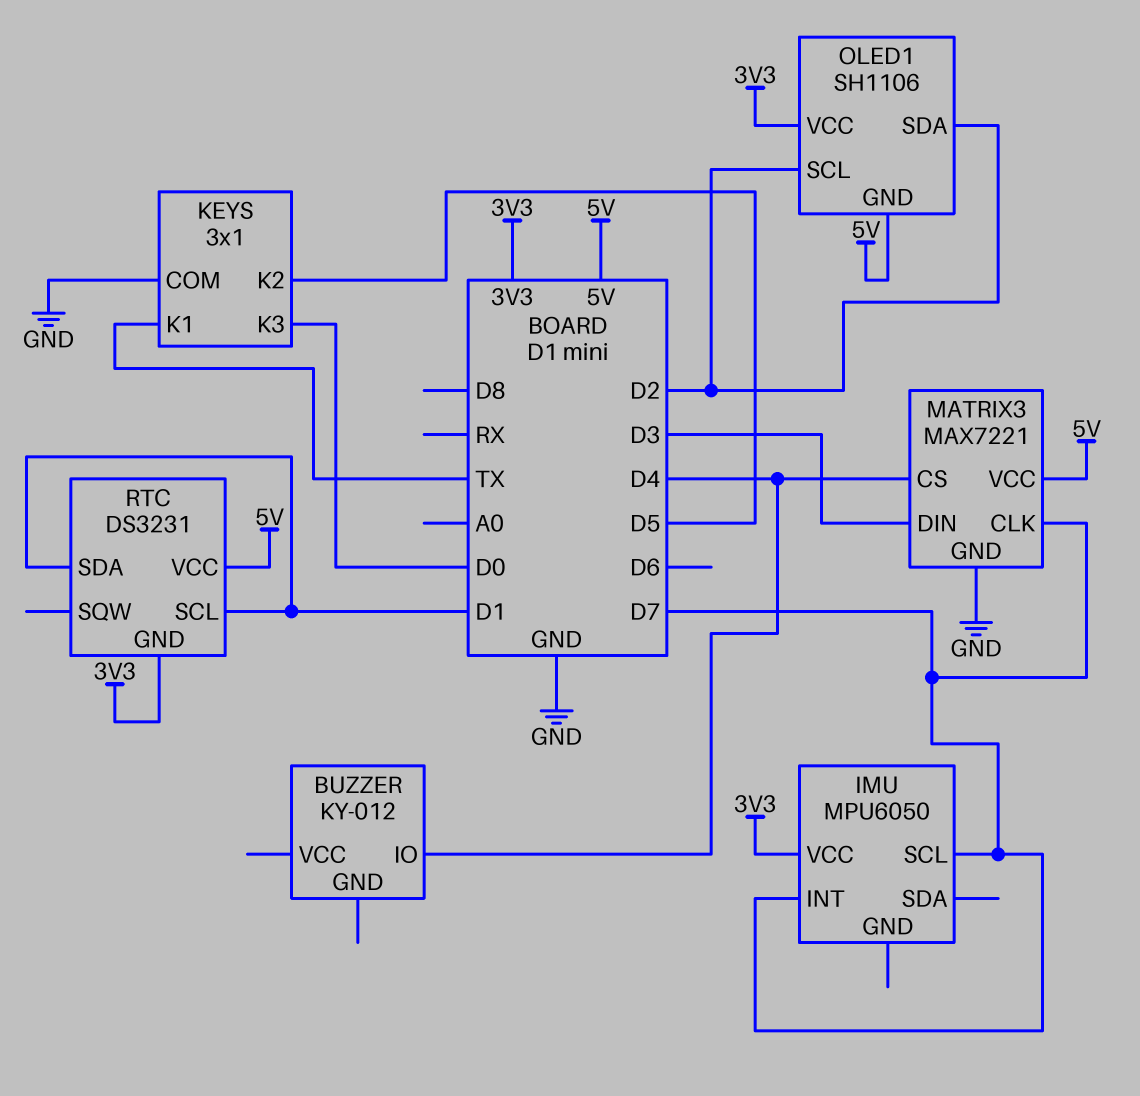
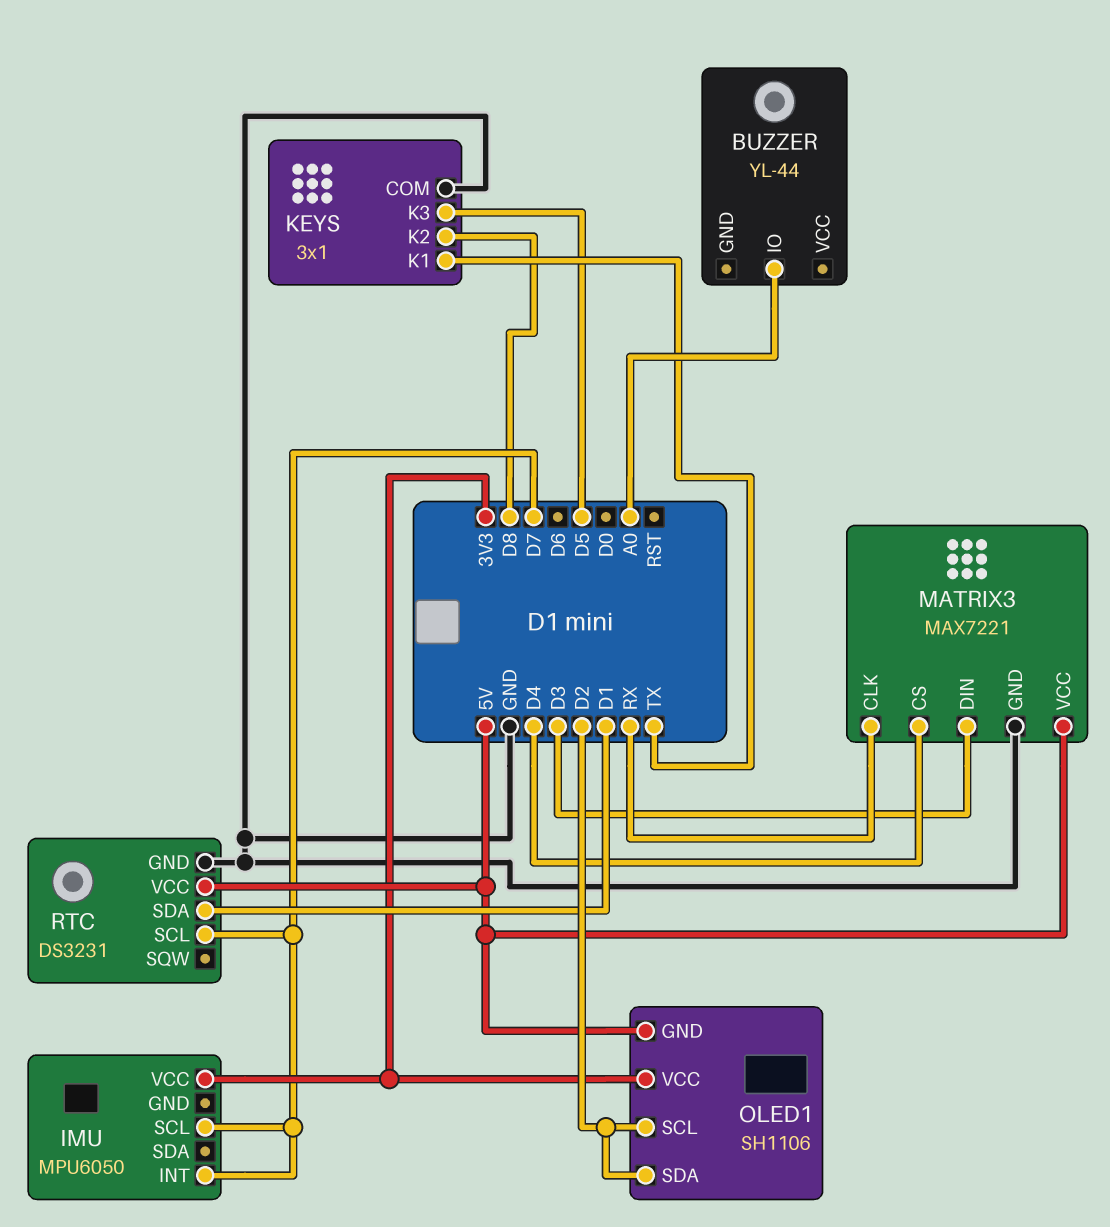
BUZZER: KY-012 -> YL-44
BUZZER pin IO: D4 -> A0
KEYS pin K2: D5 -> D8
KEYS pin K3: D0 -> D5
MATRIX3 pin CLK: D7 -> RX
RTC pin GND: 3V3 -> GND
RTC pin SCL: D1 -> D7

